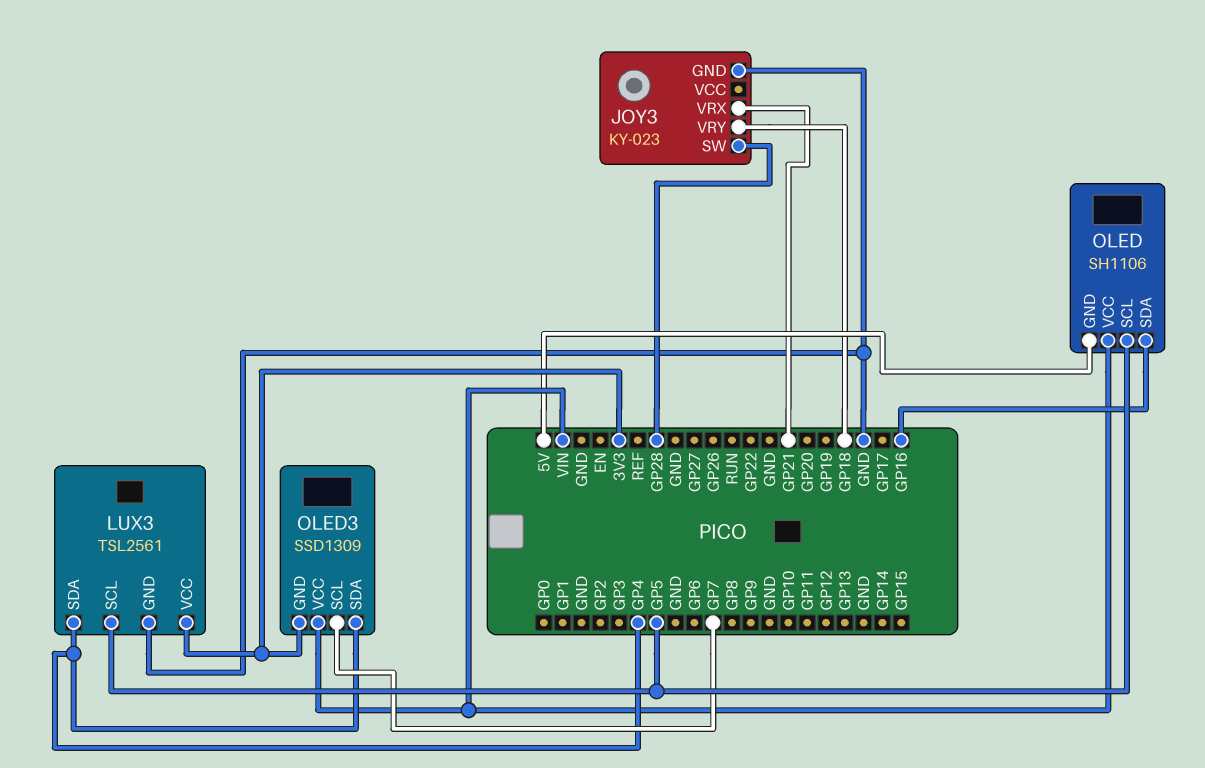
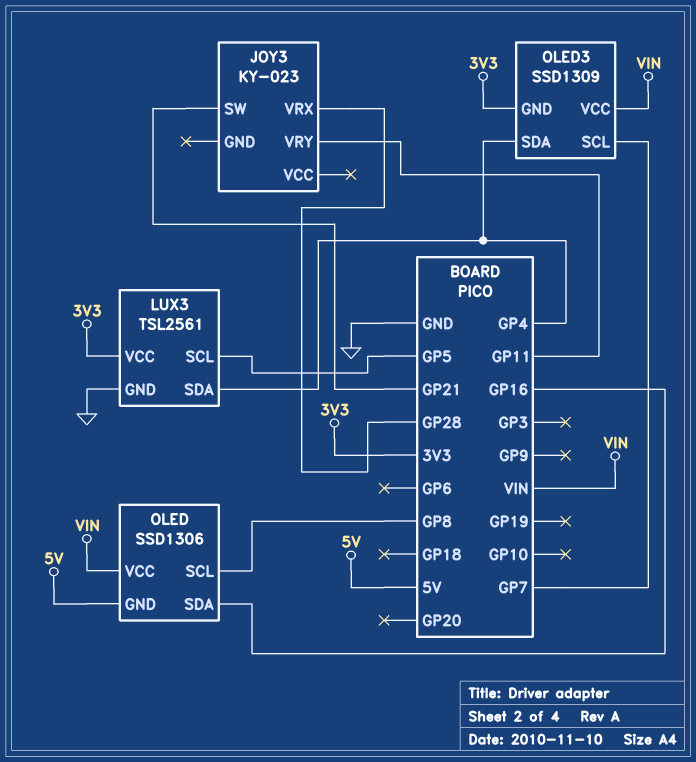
JOY3 pin GND: GND -> none
JOY3 pin SW: GP28 -> GP21
JOY3 pin VRX: GP21 -> GP28
JOY3 pin VRY: GP18 -> GP11
OLED: SH1106 -> SSD1306
OLED pin SCL: GP5 -> GP8

